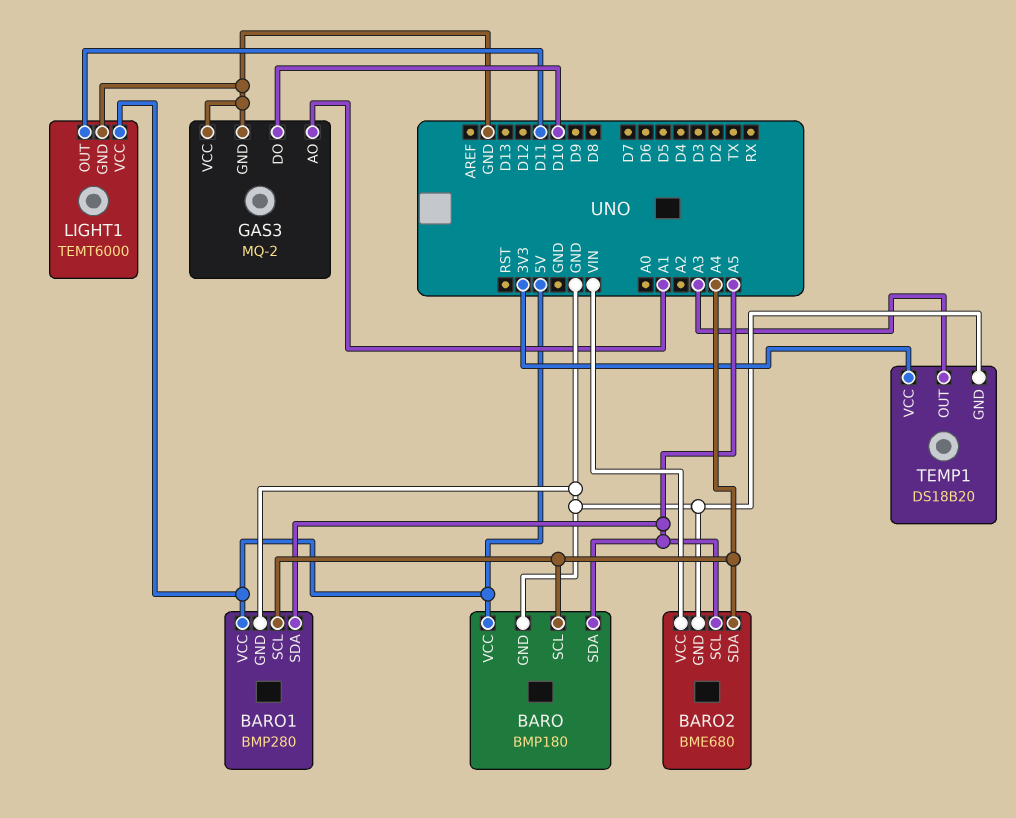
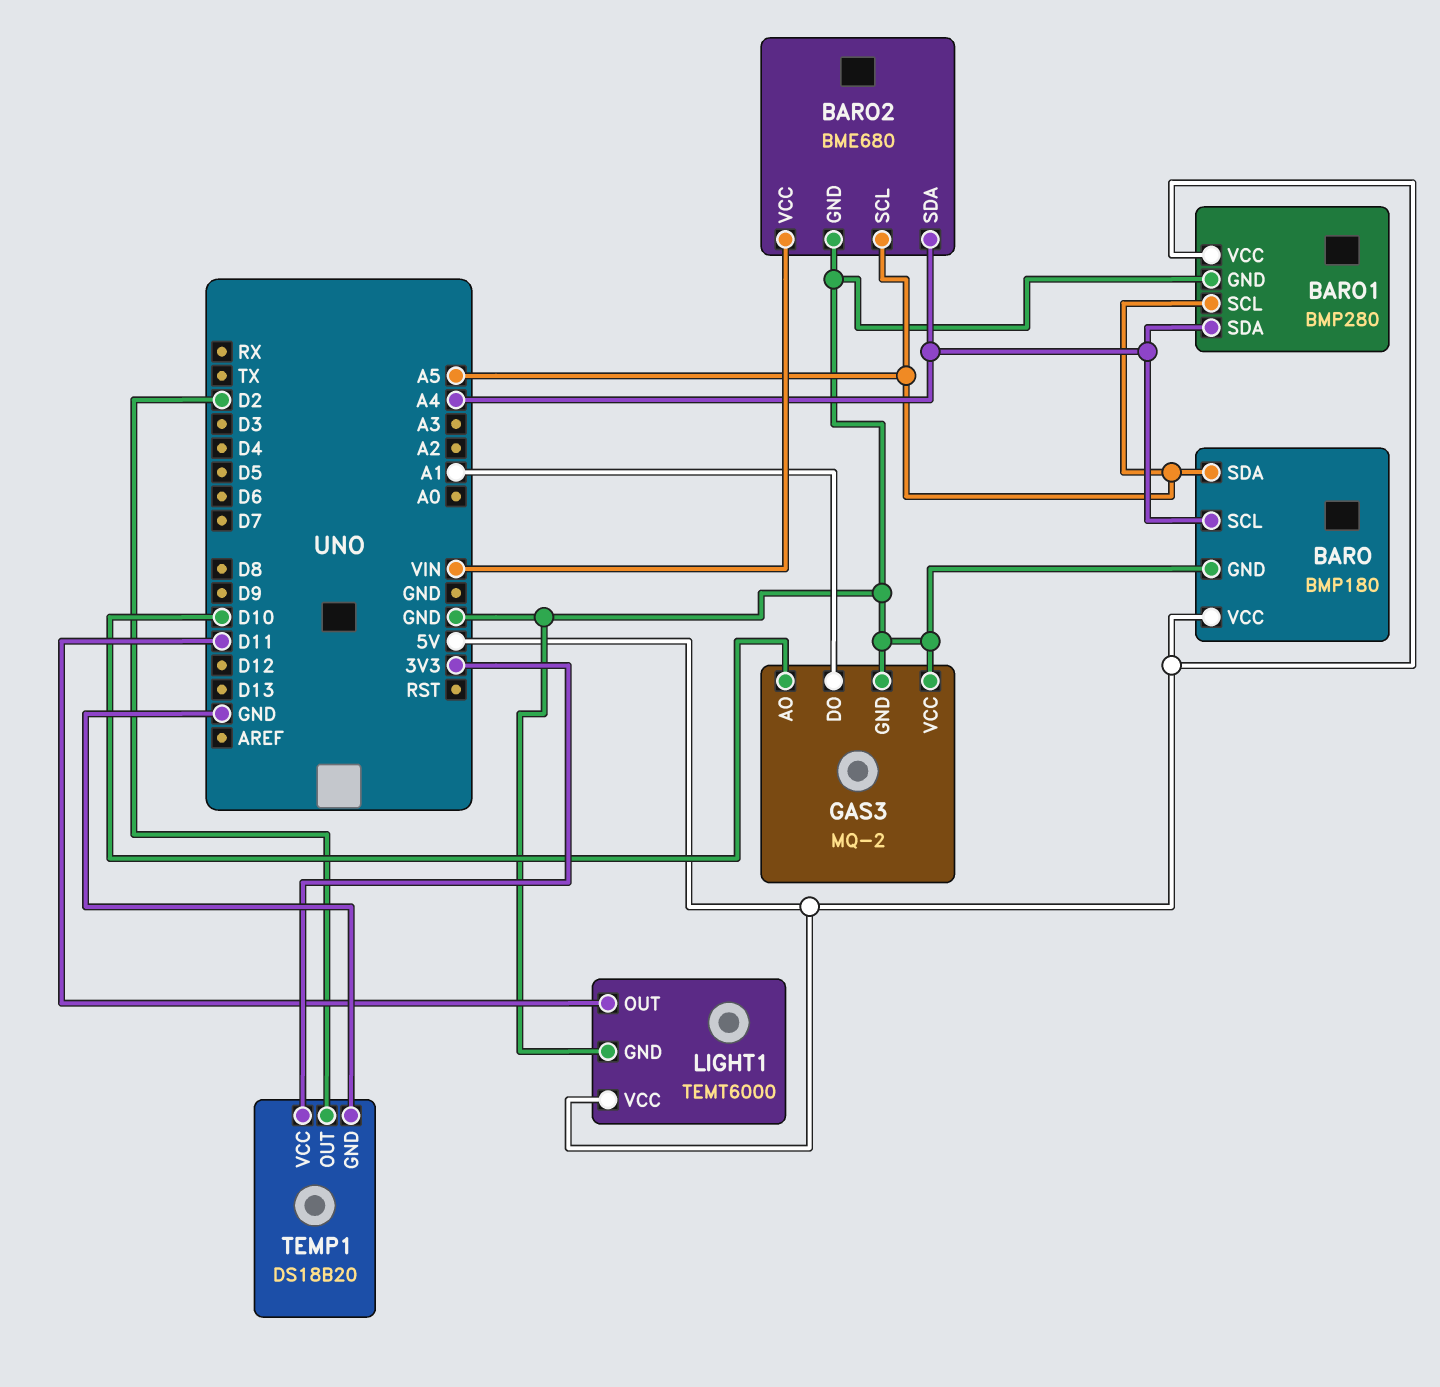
BARO1 pin SCL: A4 -> A5
BARO1 pin SDA: A5 -> A4
GAS3 pin AO: A1 -> D10
GAS3 pin DO: D10 -> A1
TEMP1 pin OUT: A3 -> D2

